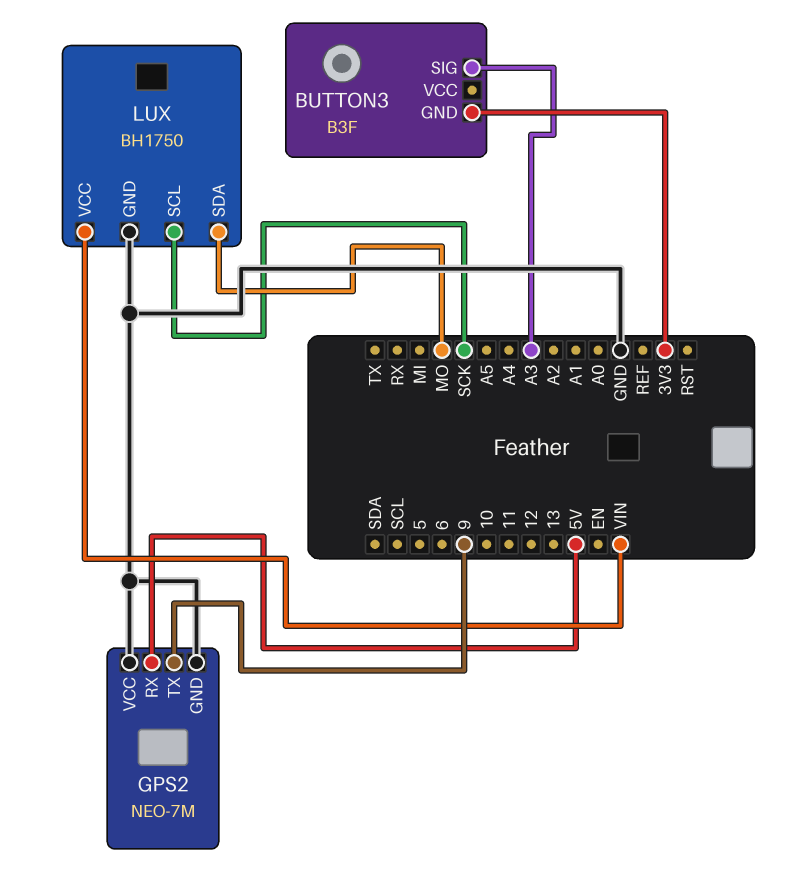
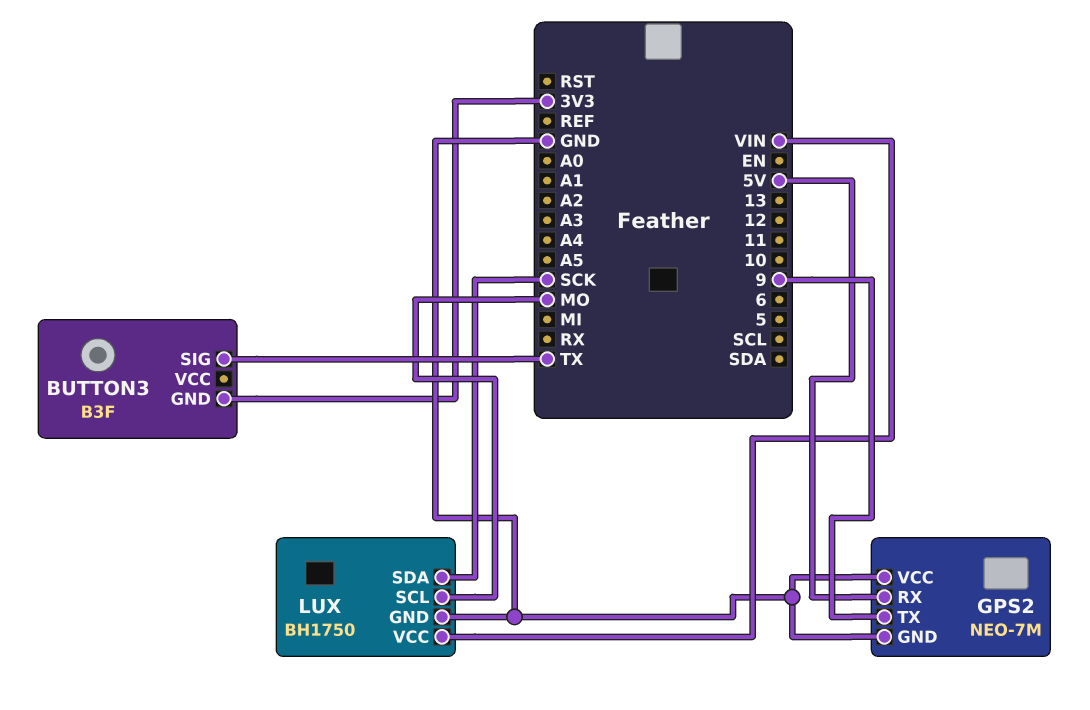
BUTTON3 pin SIG: A3 -> TX
LUX pin SCL: SCK -> MO
LUX pin SDA: MO -> SCK

